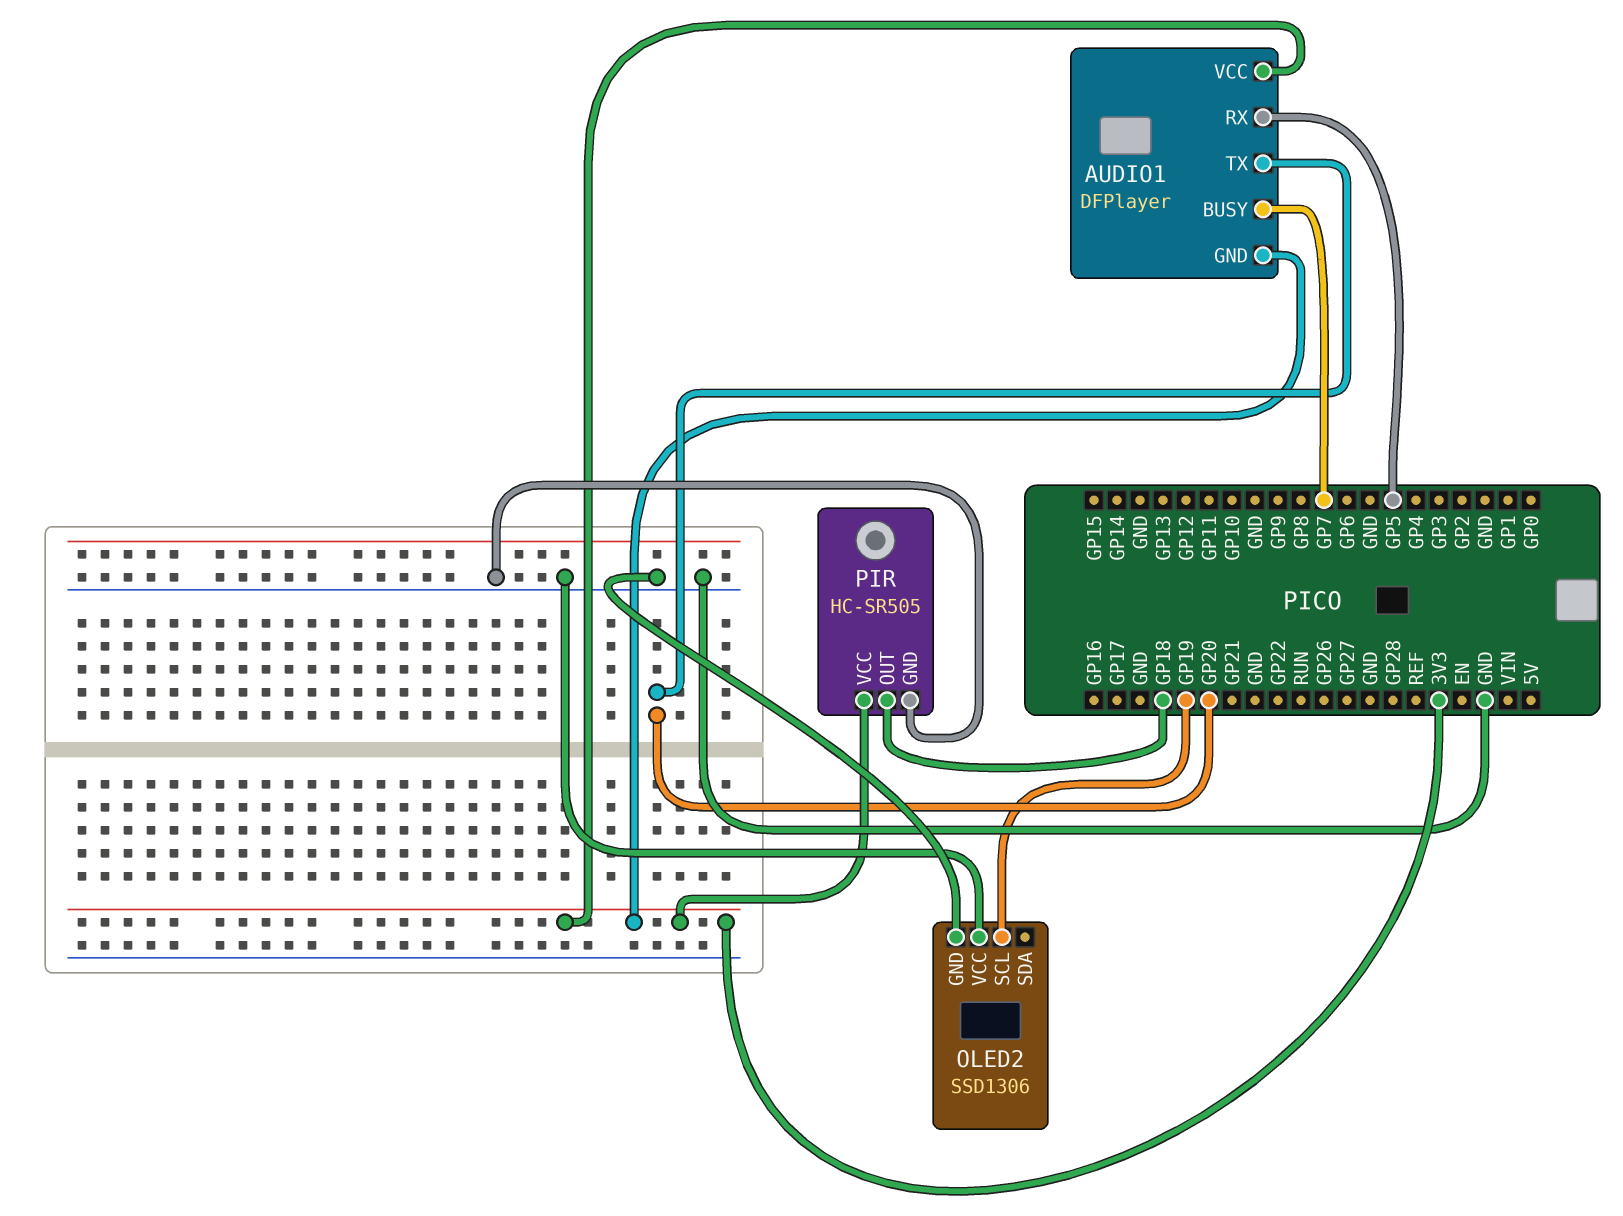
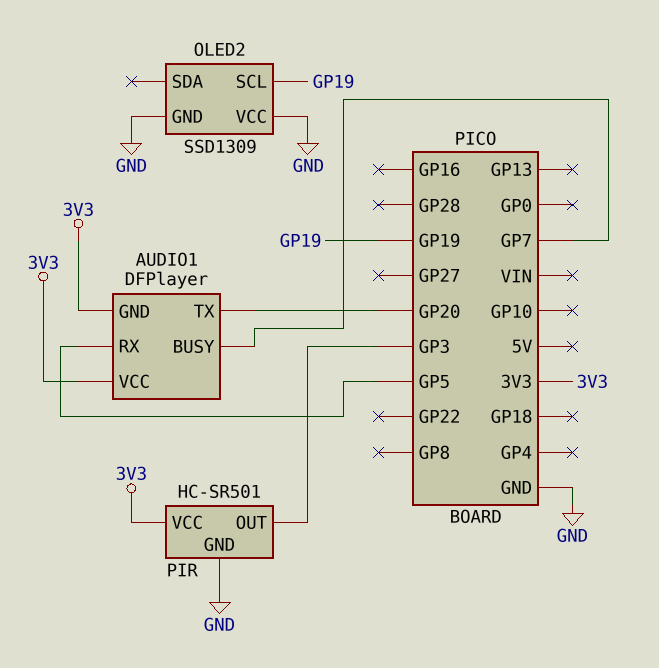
OLED2: SSD1306 -> SSD1309
PIR: HC-SR505 -> HC-SR501
PIR pin OUT: GP18 -> GP3

